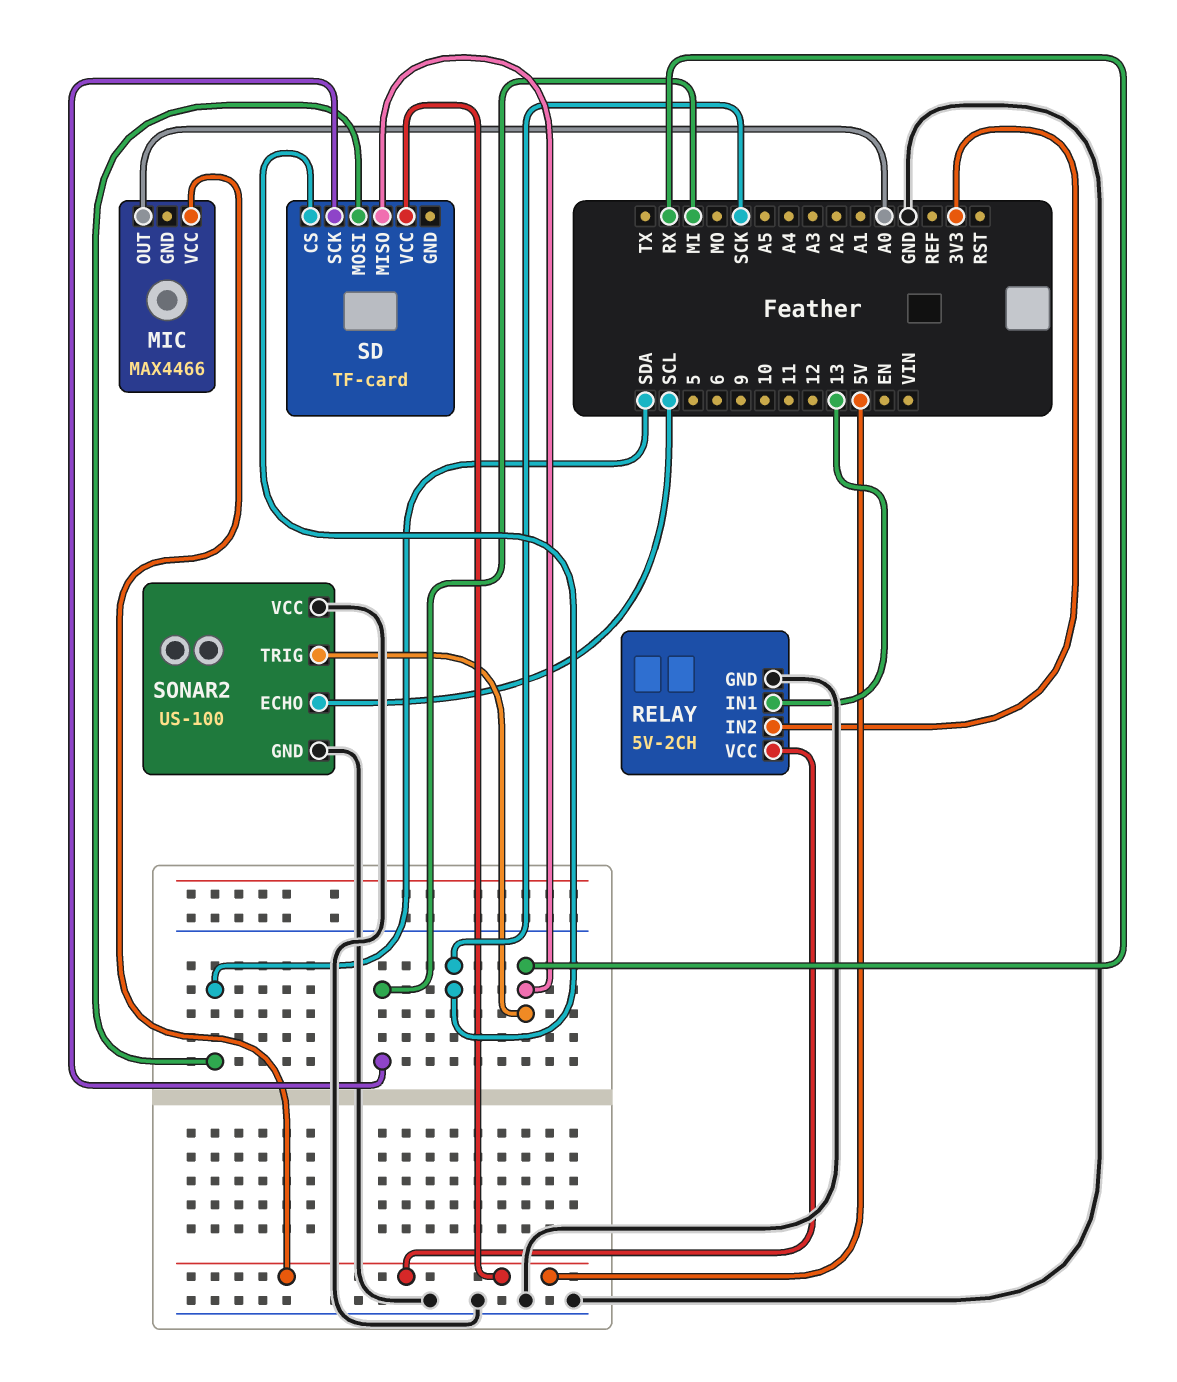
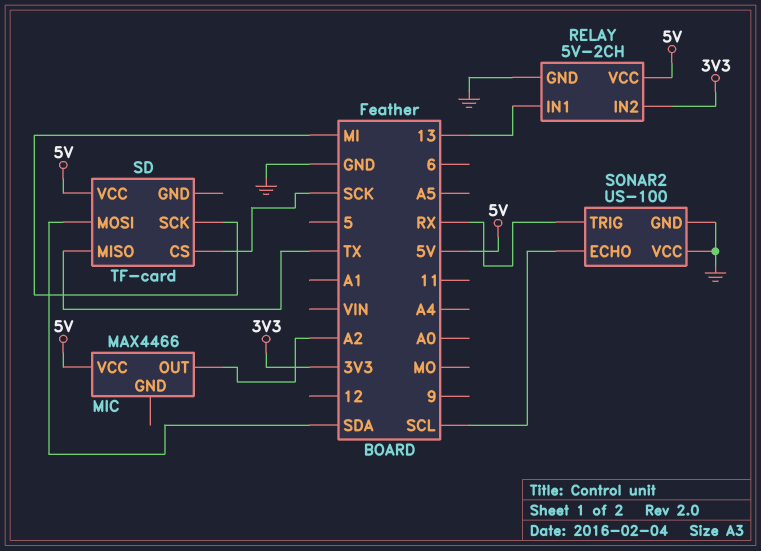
MIC pin OUT: A0 -> A2
SD pin MISO: RX -> TX

